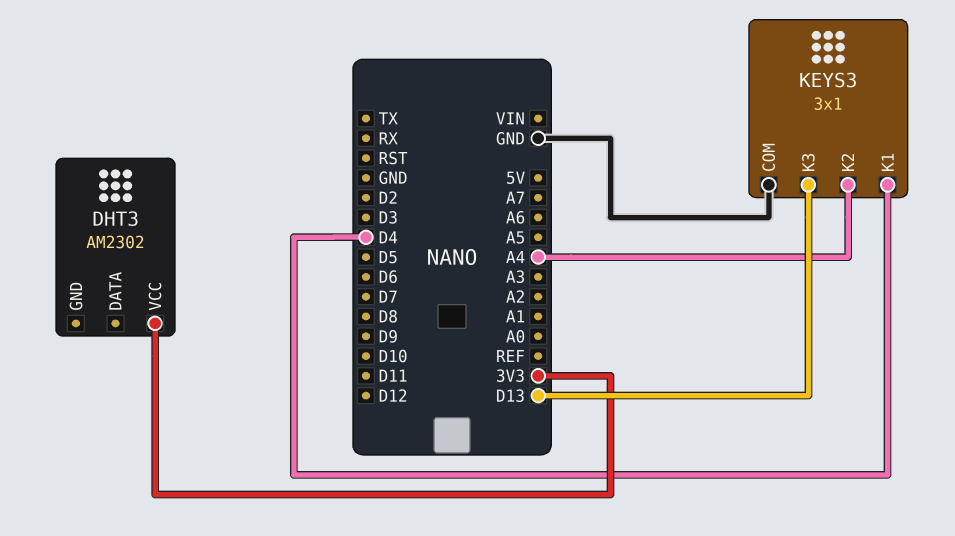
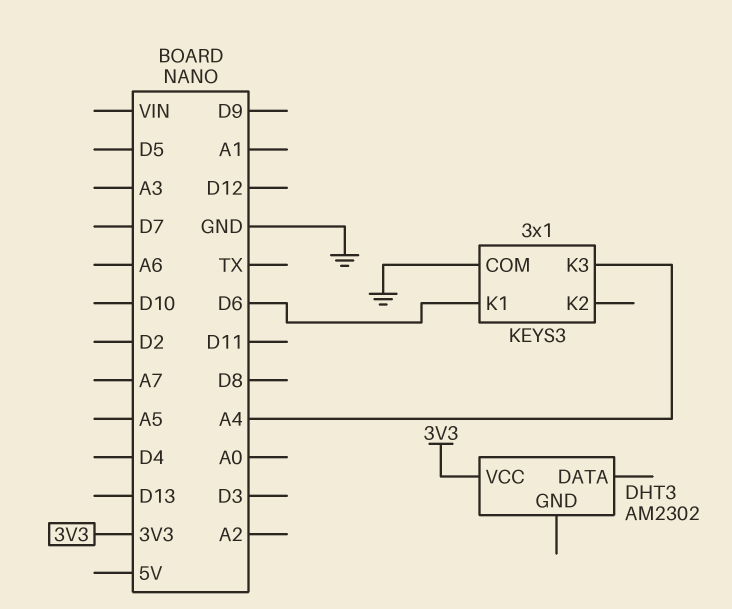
KEYS3 pin K1: D4 -> D6
KEYS3 pin K2: A4 -> none
KEYS3 pin K3: D13 -> A4

